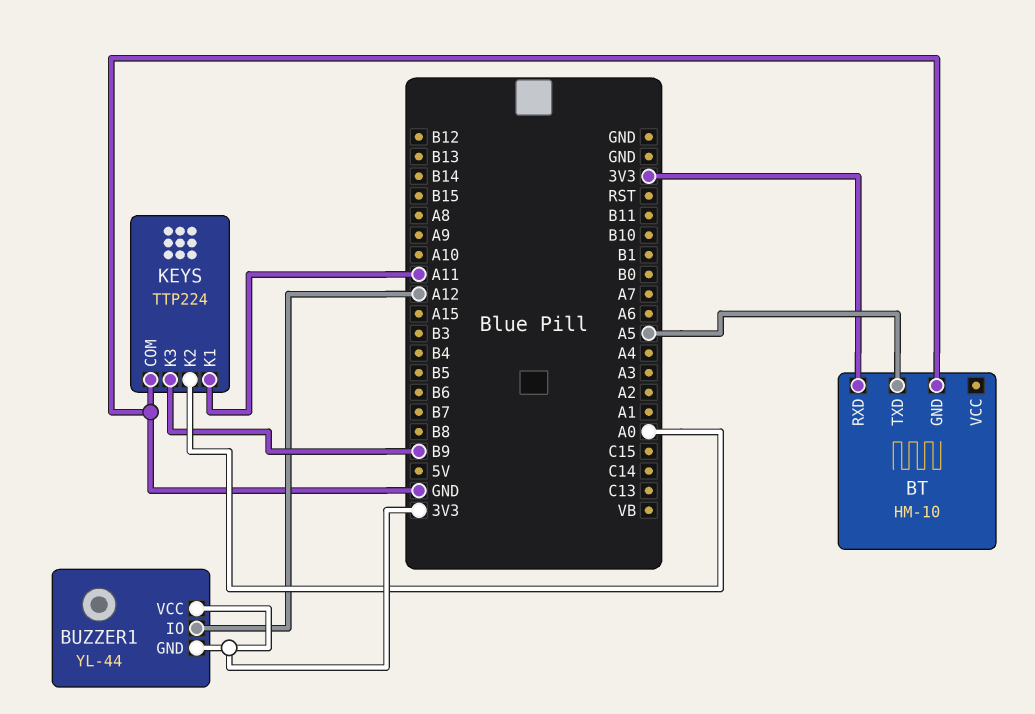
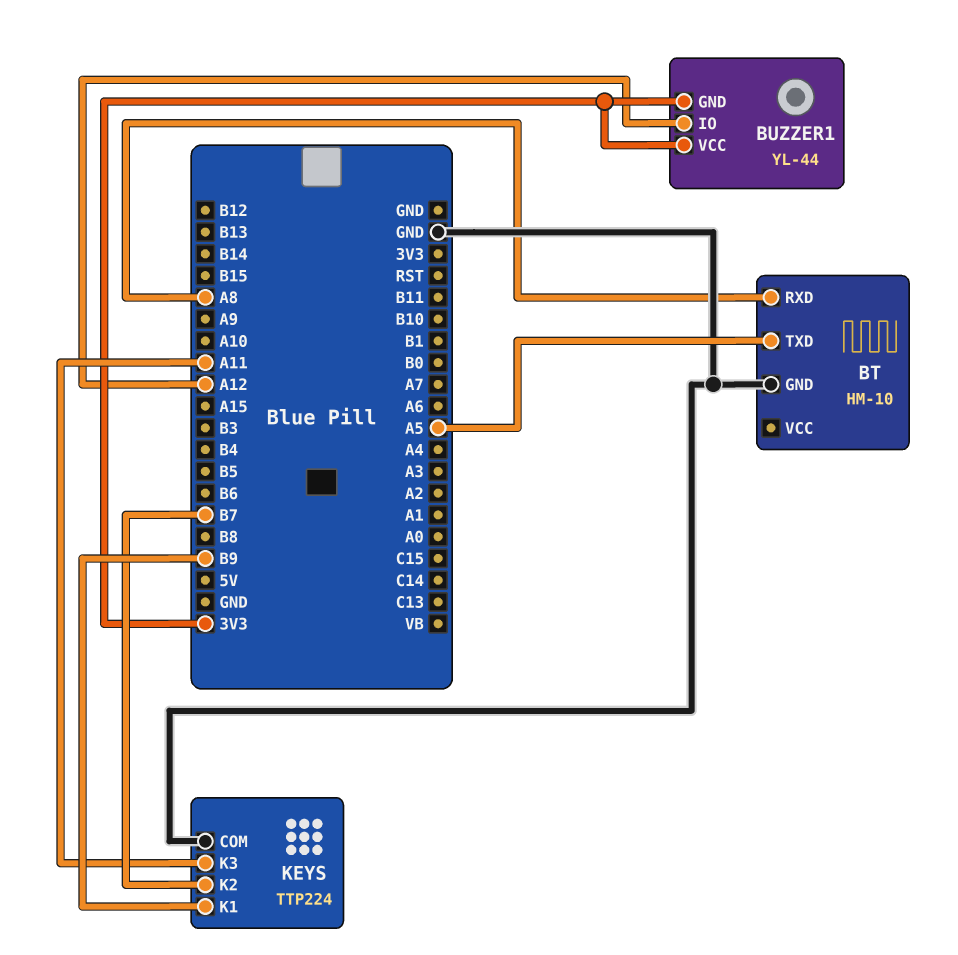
BT pin RXD: 3V3 -> A8
KEYS pin K1: A11 -> B9
KEYS pin K2: A0 -> B7
KEYS pin K3: B9 -> A11

